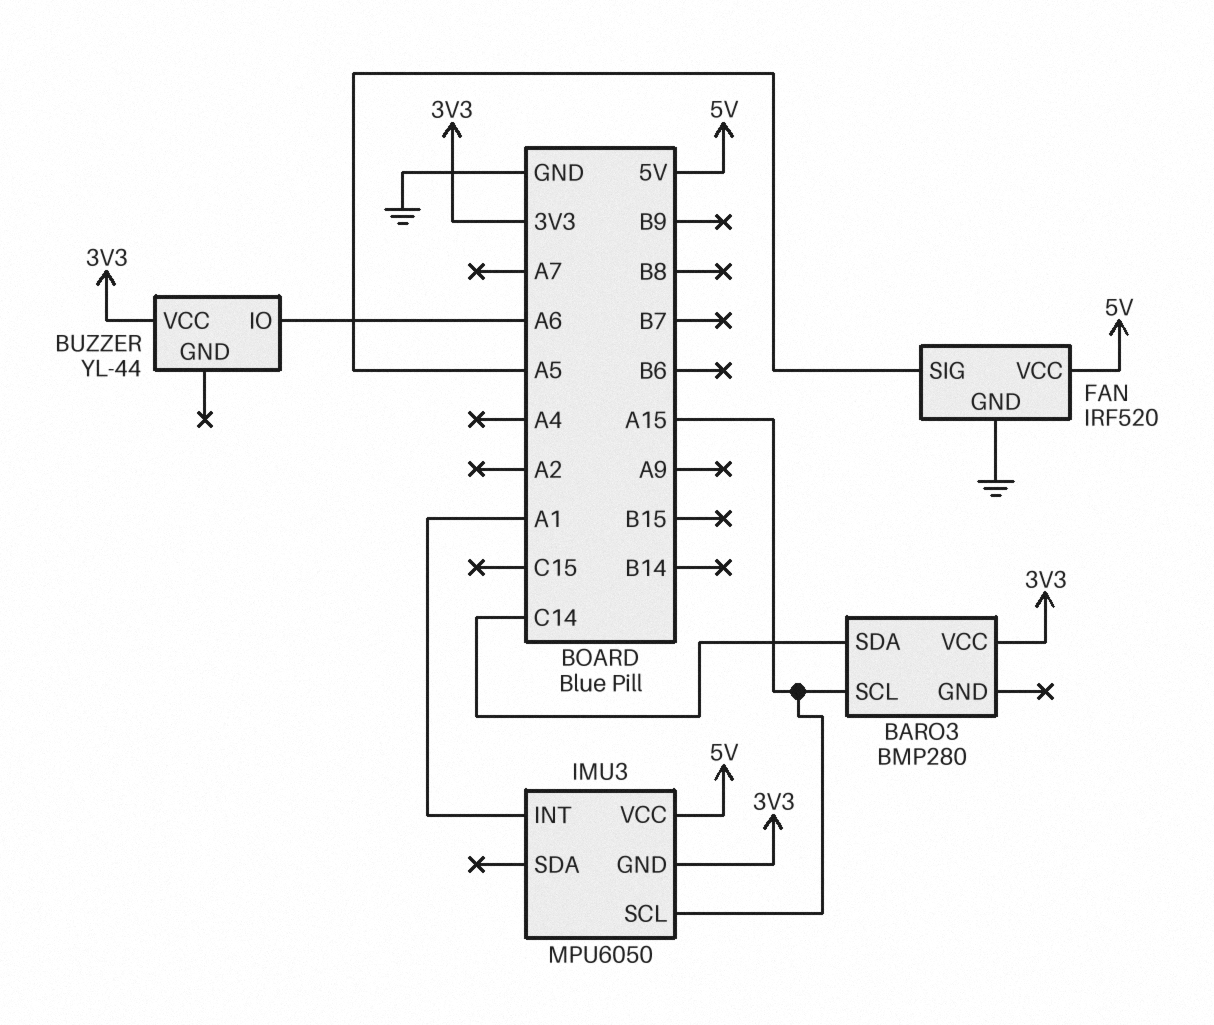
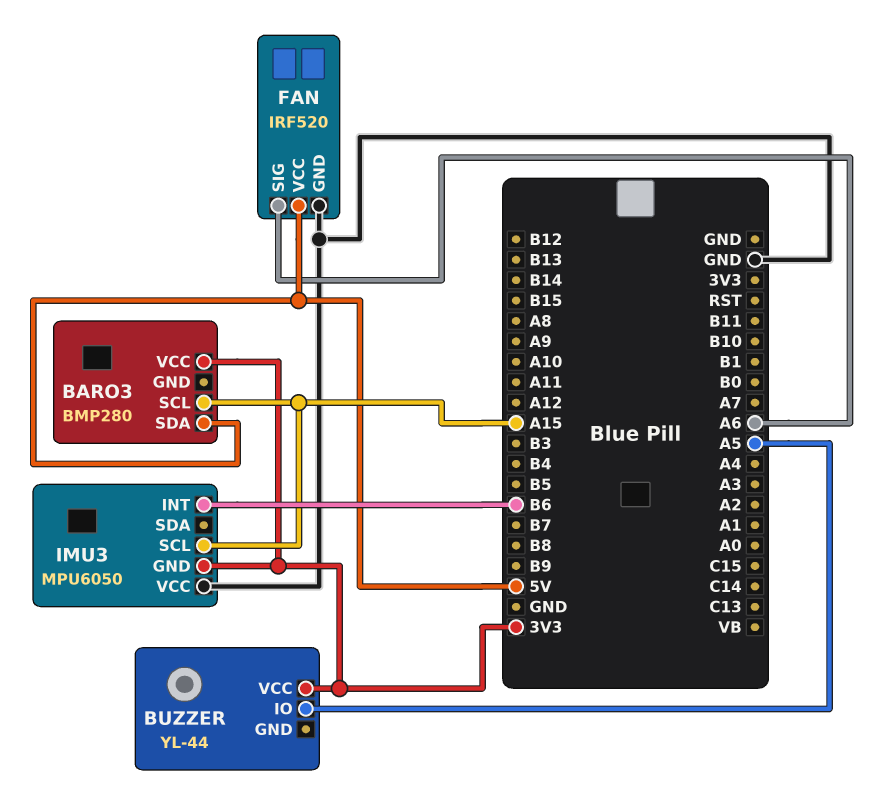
BARO3 pin SDA: C14 -> 5V
BUZZER pin IO: A6 -> A5
FAN pin SIG: A5 -> A6
IMU3 pin INT: A1 -> B6
IMU3 pin VCC: 5V -> GND

